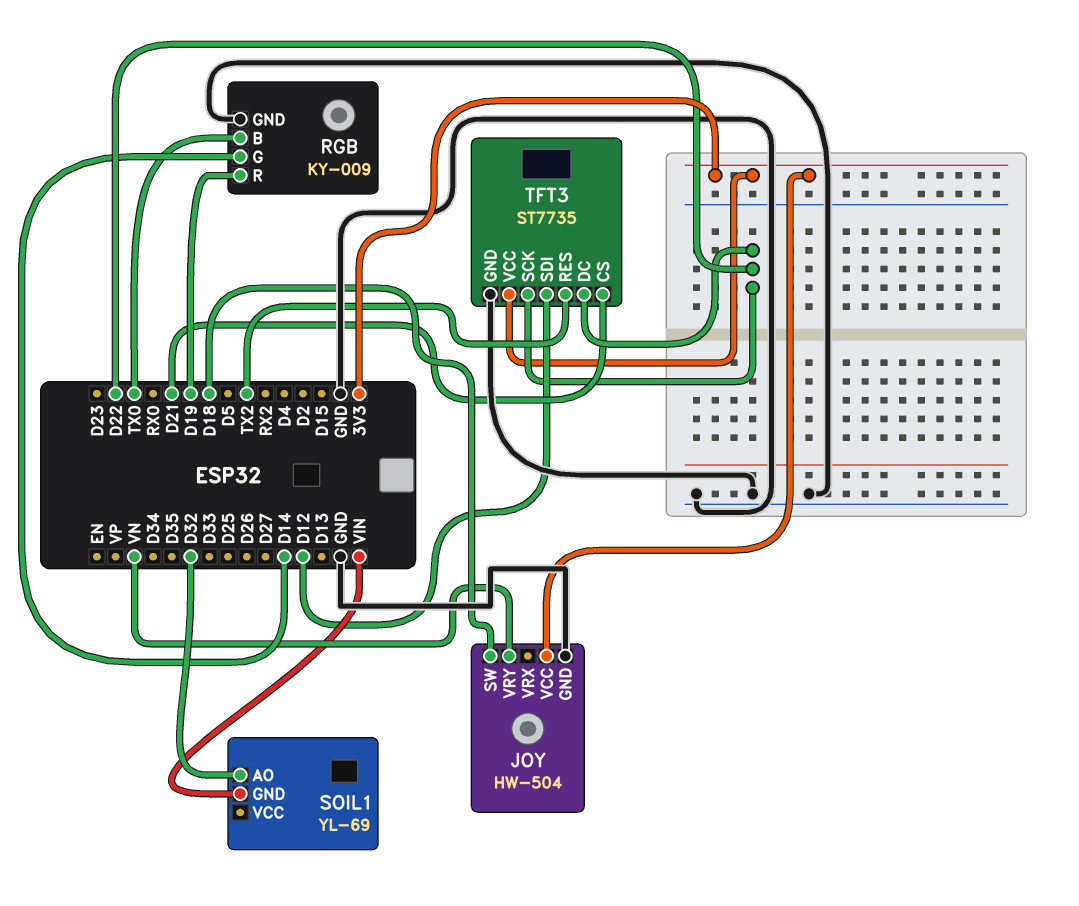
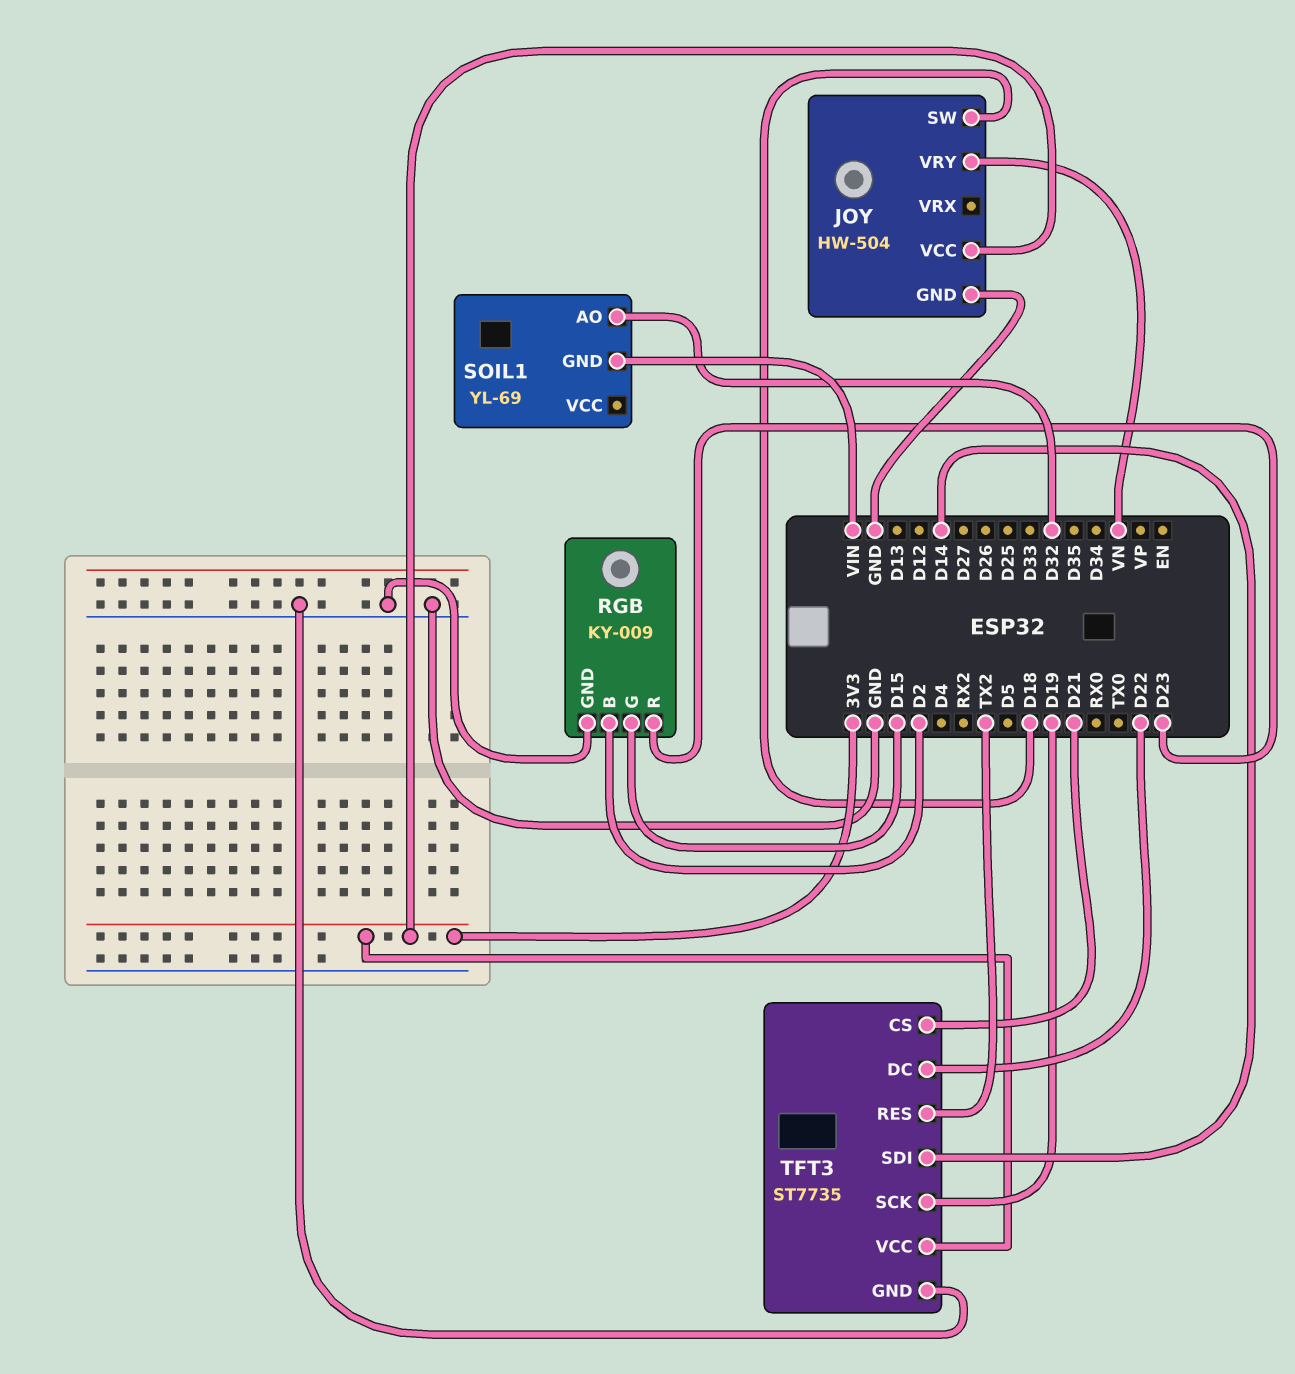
RGB pin B: TX0 -> D2
RGB pin G: D14 -> D15
RGB pin R: D19 -> D23
TFT3 pin SCK: D22 -> D19
TFT3 pin SDI: D12 -> D14

